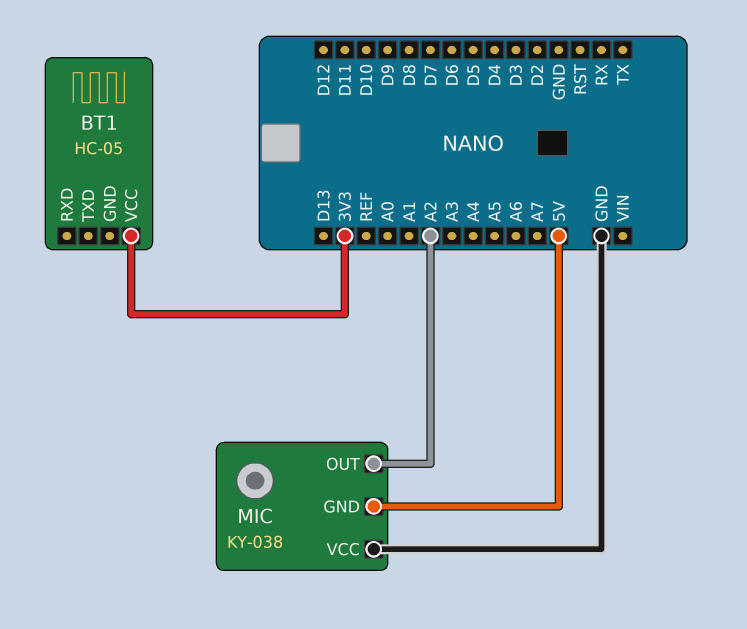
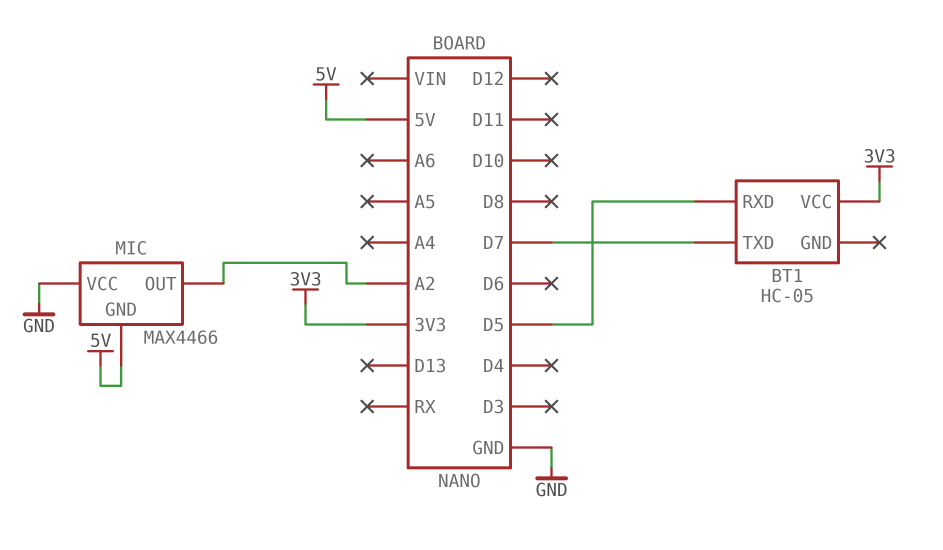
BT1 pin RXD: none -> D5
BT1 pin TXD: none -> D7
MIC: KY-038 -> MAX4466

